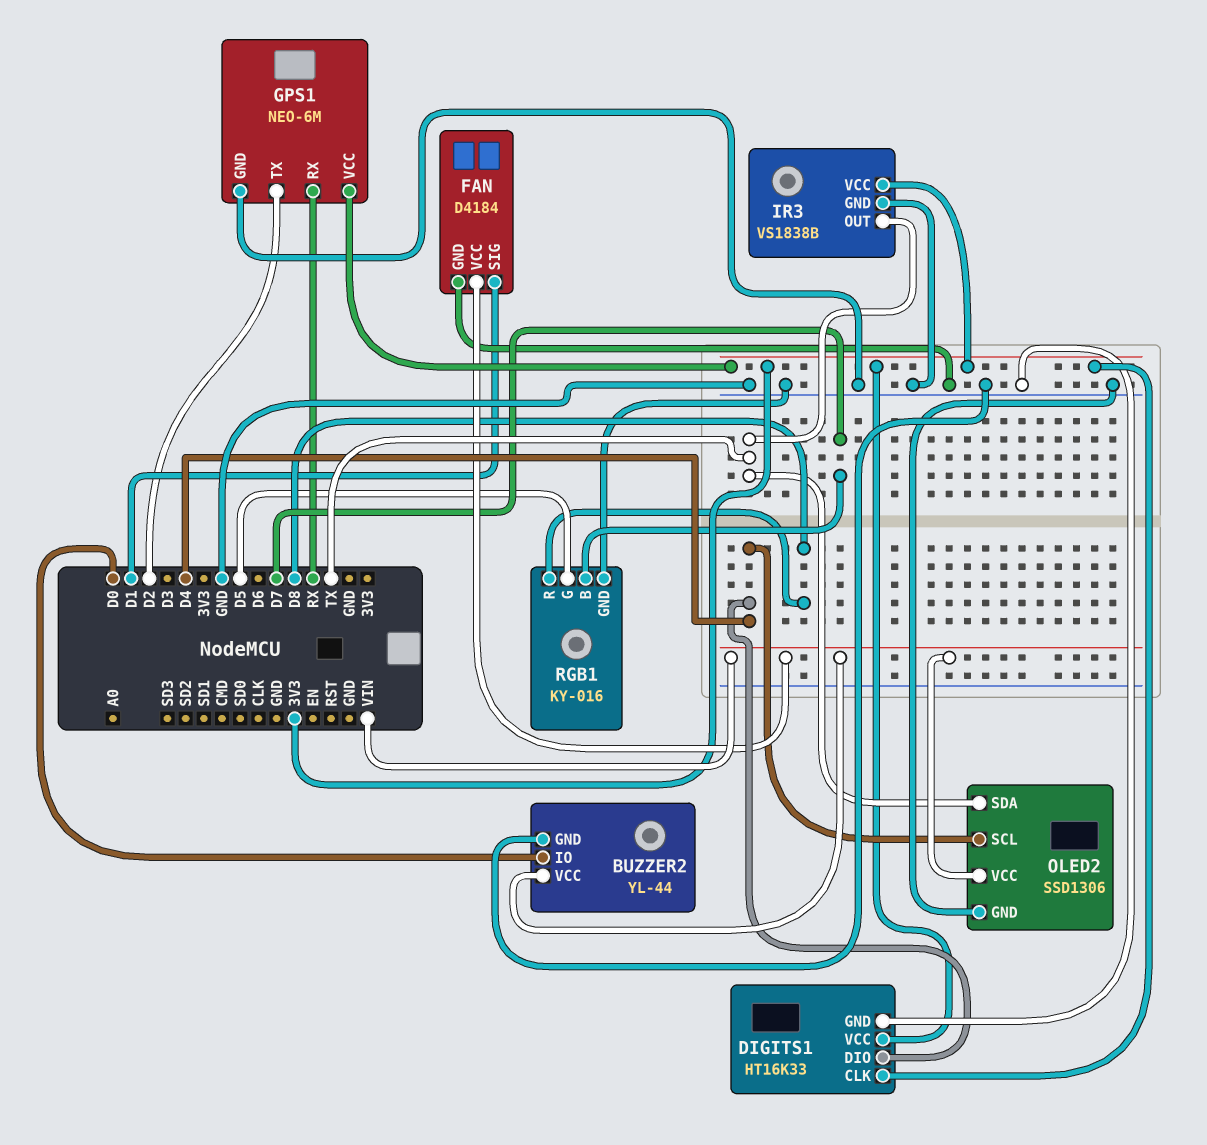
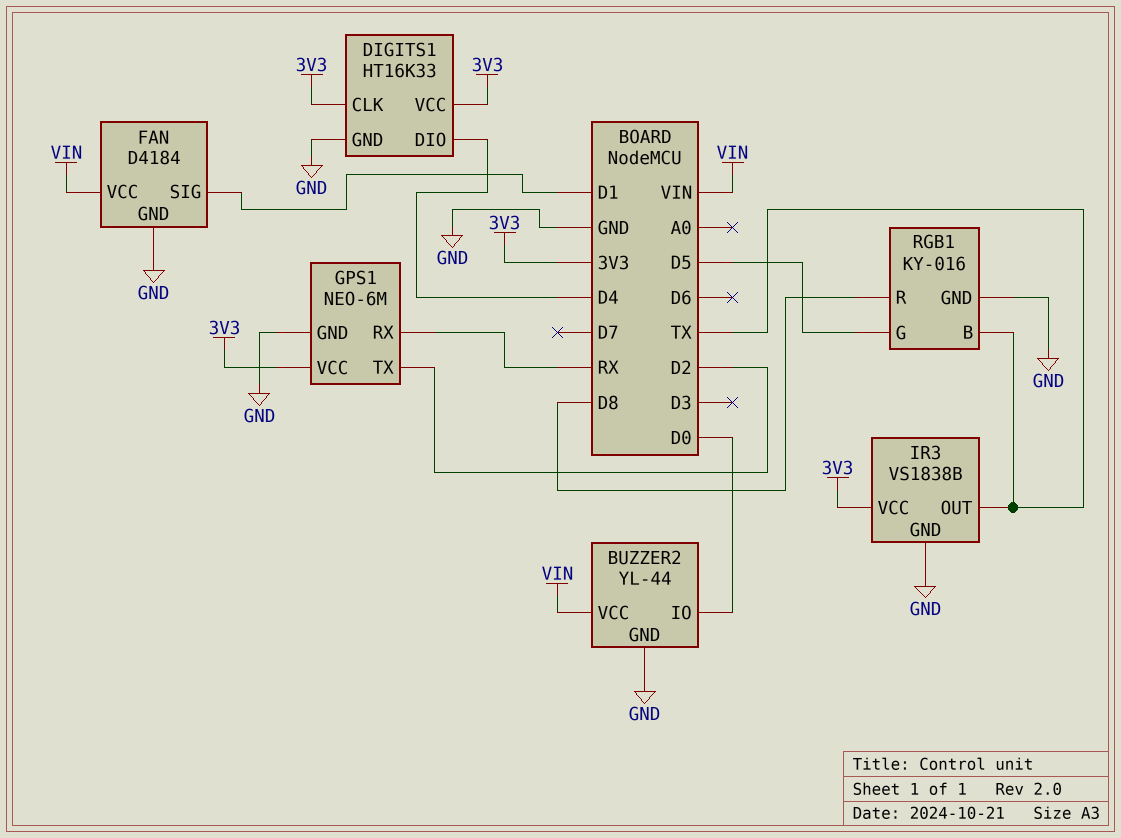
OLED2: SSD1306 -> none
OLED2 pin GND: GND -> none
OLED2 pin SCL: D4 -> none
OLED2 pin SDA: TX -> none
OLED2 pin VCC: VIN -> none
RGB1 pin B: D7 -> TX

